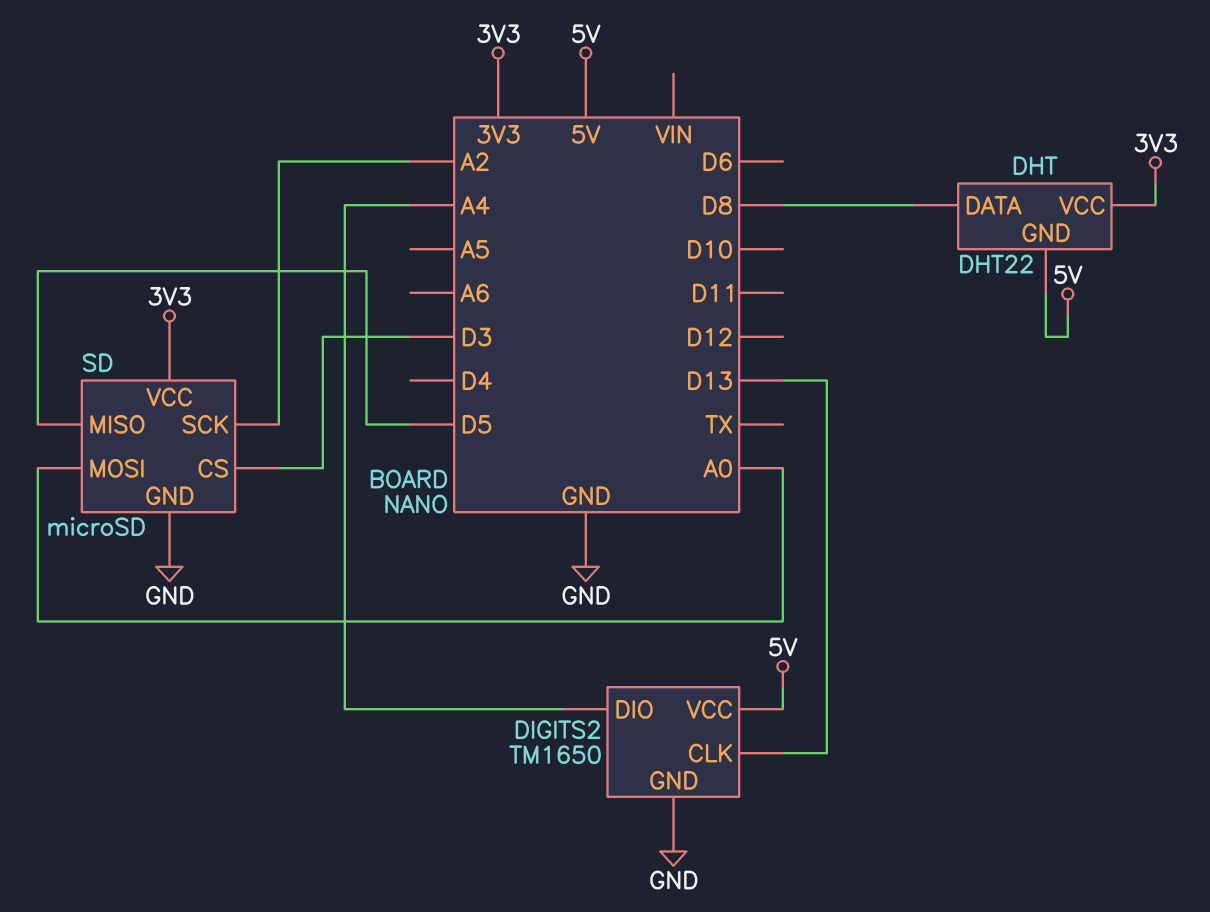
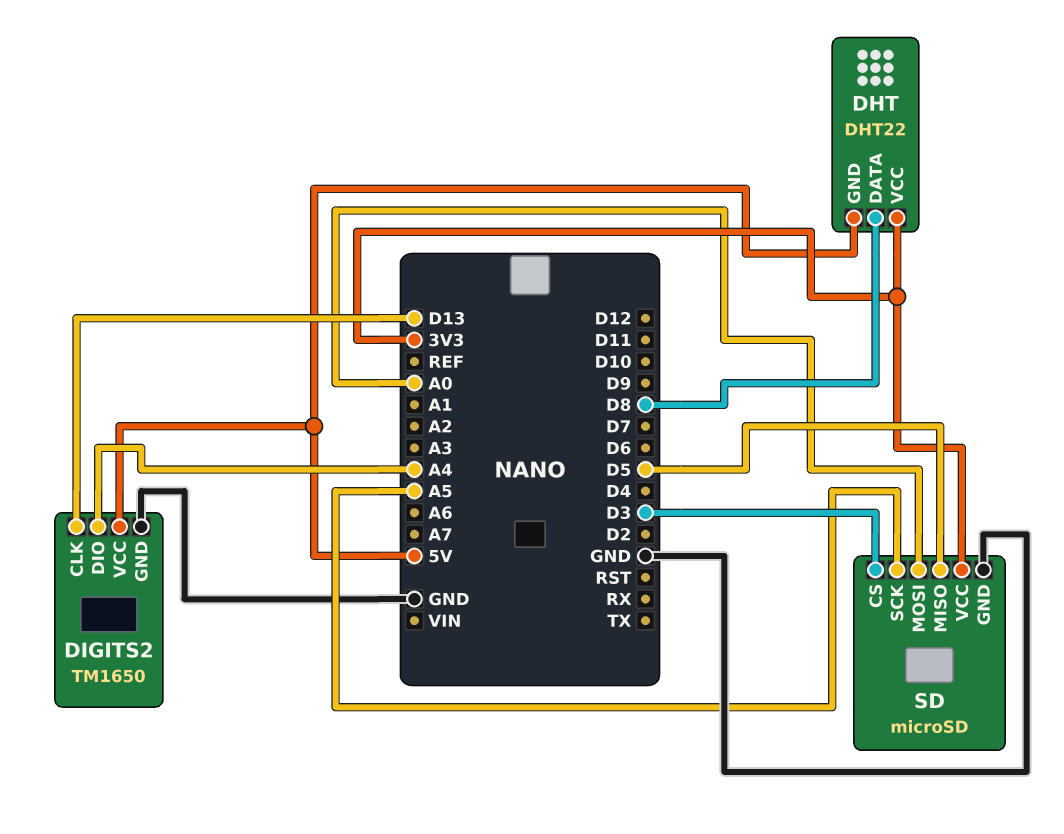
SD pin SCK: A2 -> A5

